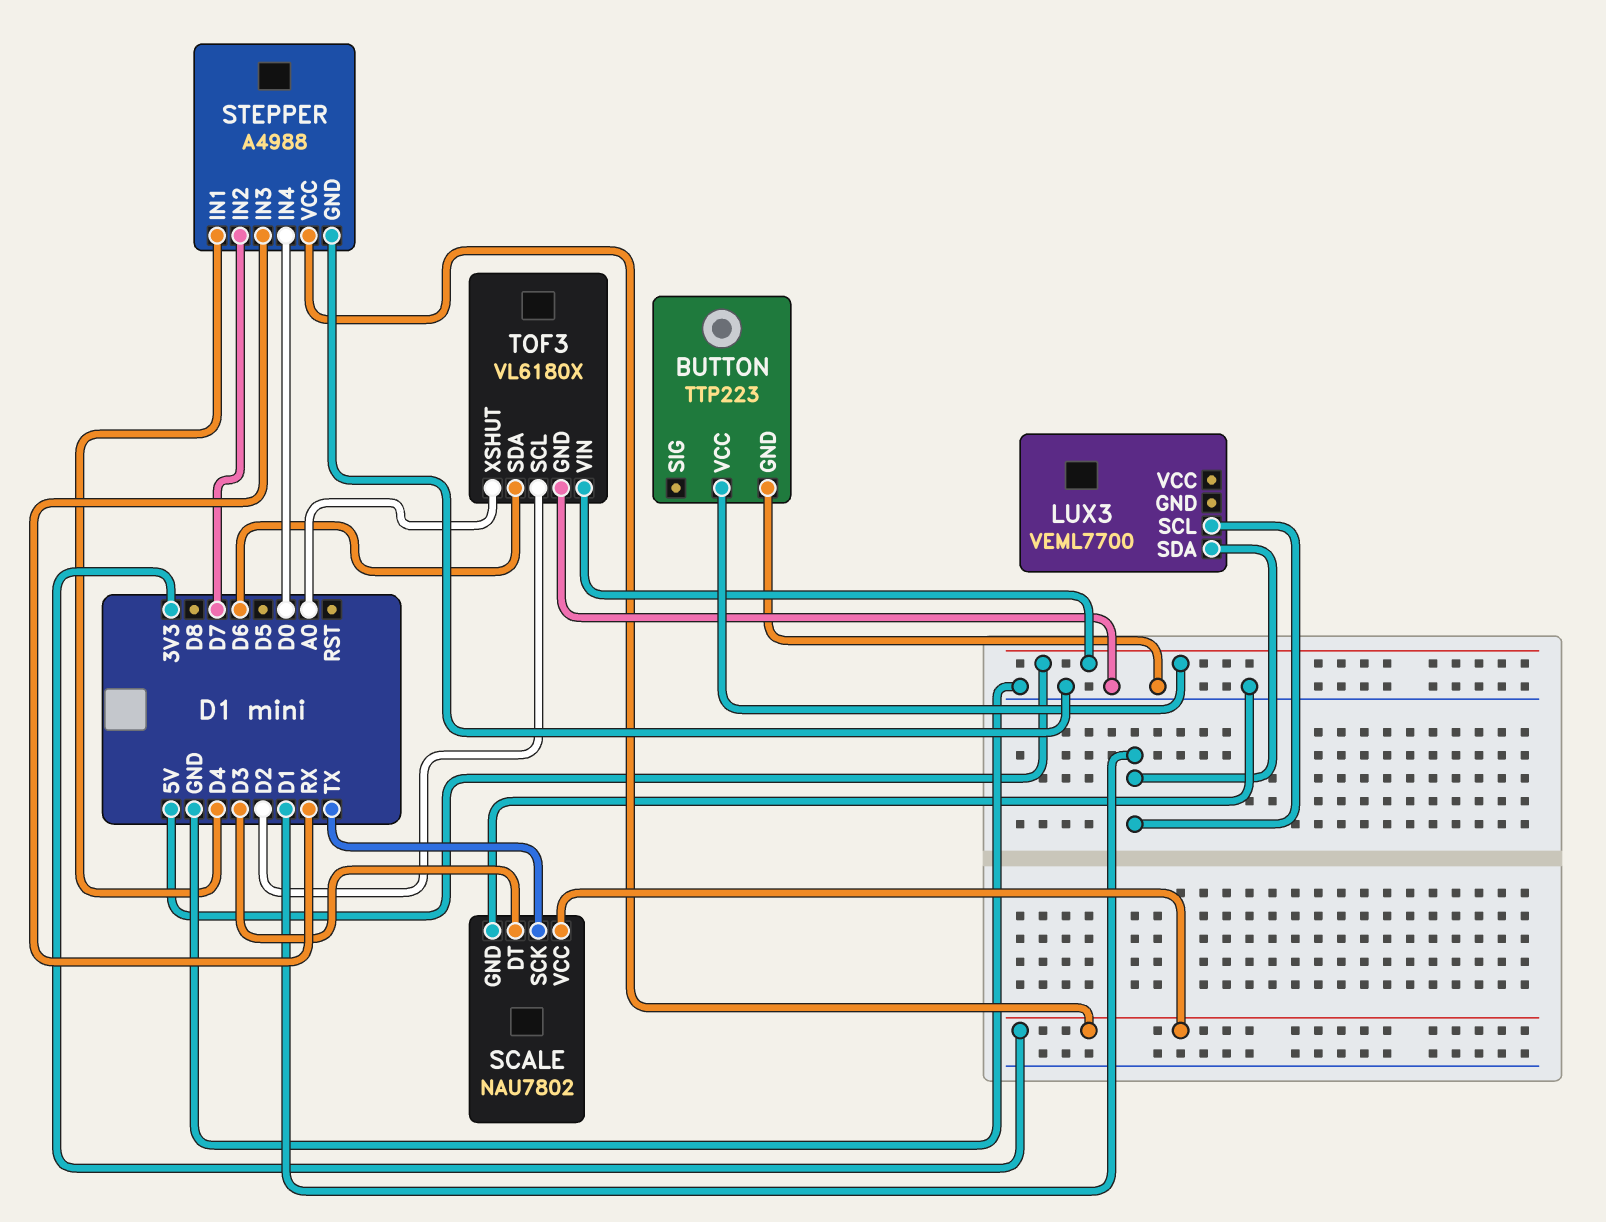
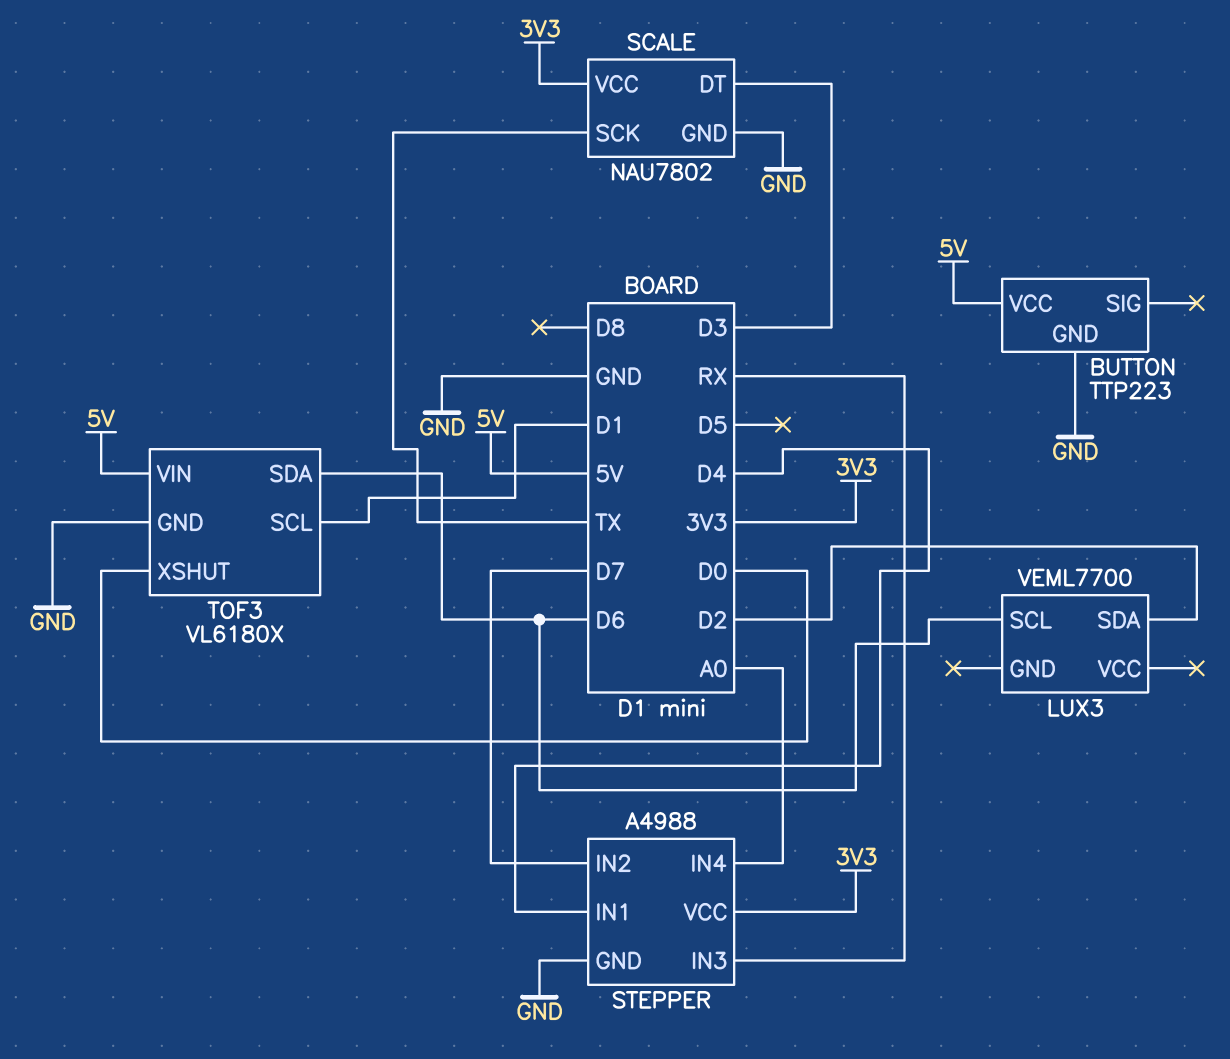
LUX3 pin SCL: D1 -> D6
LUX3 pin SDA: D1 -> D2
STEPPER pin IN4: D0 -> A0
TOF3 pin SCL: D2 -> D1
TOF3 pin XSHUT: A0 -> D0

